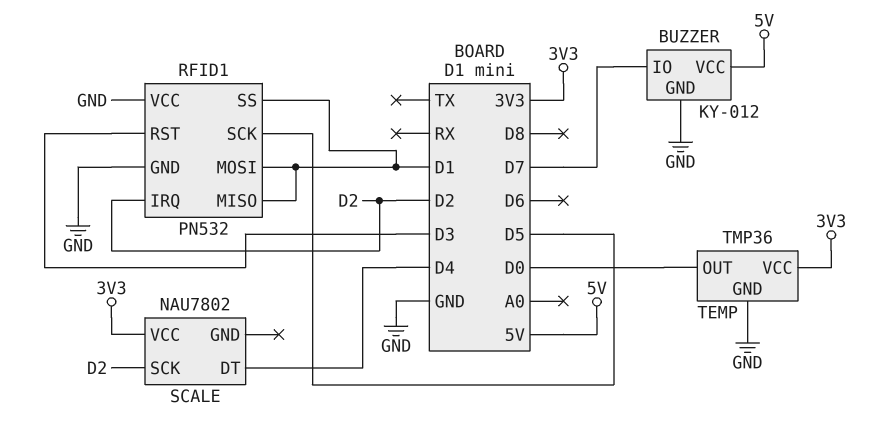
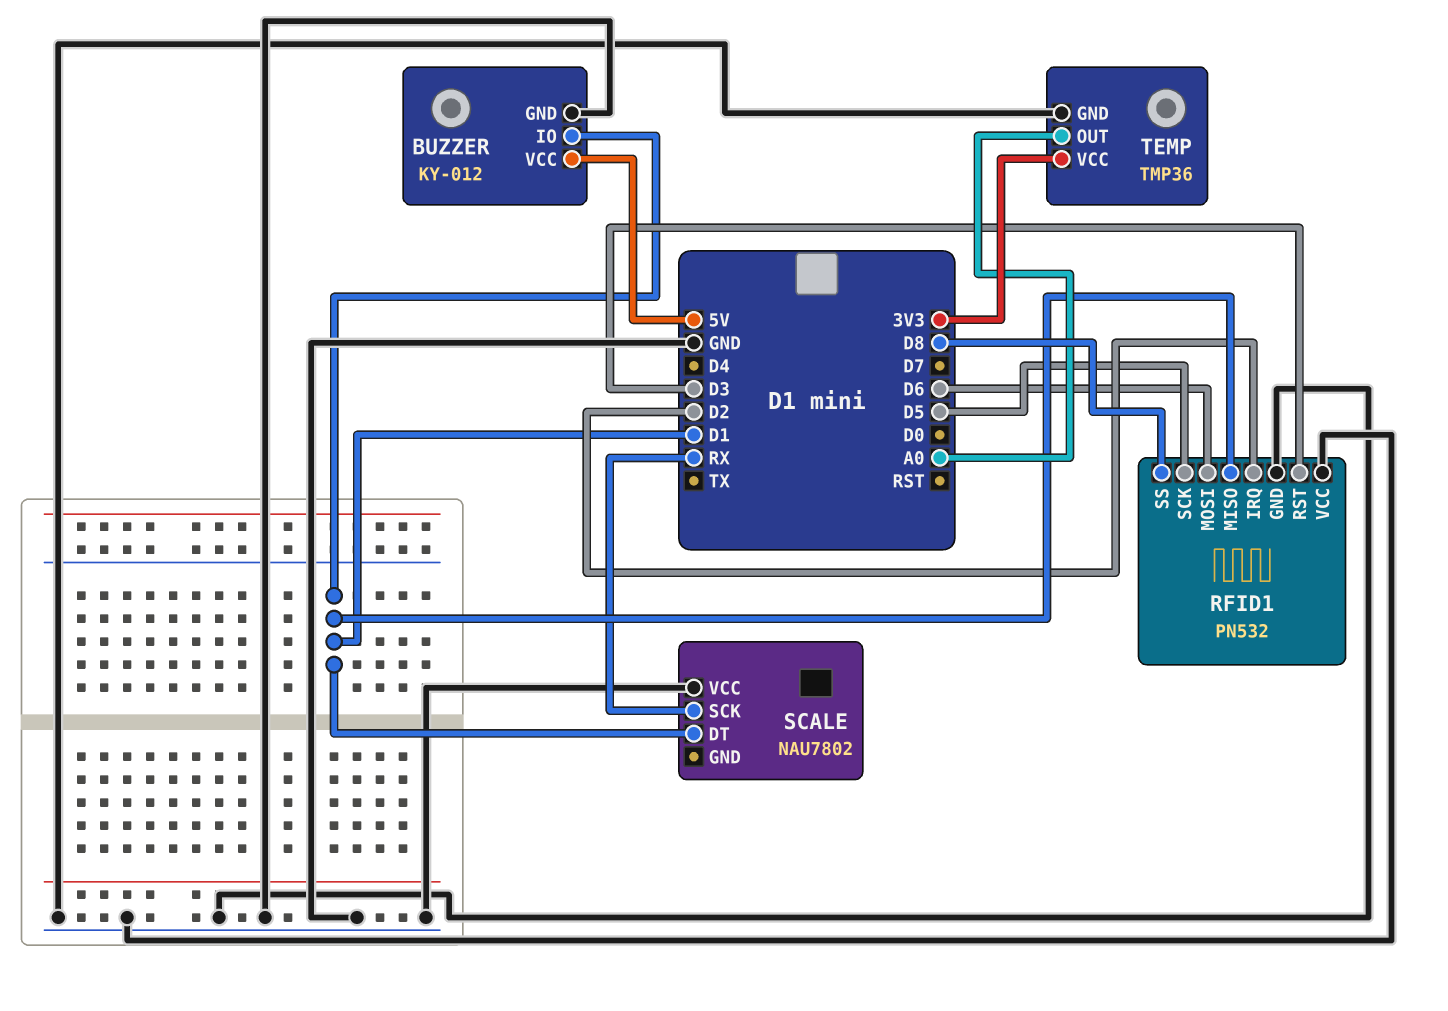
BUZZER pin IO: D7 -> D1
RFID1 pin MOSI: D1 -> D6
RFID1 pin SS: D1 -> D8
SCALE pin DT: D4 -> D1
SCALE pin SCK: D2 -> RX
SCALE pin VCC: 3V3 -> GND
TEMP pin OUT: D0 -> A0

